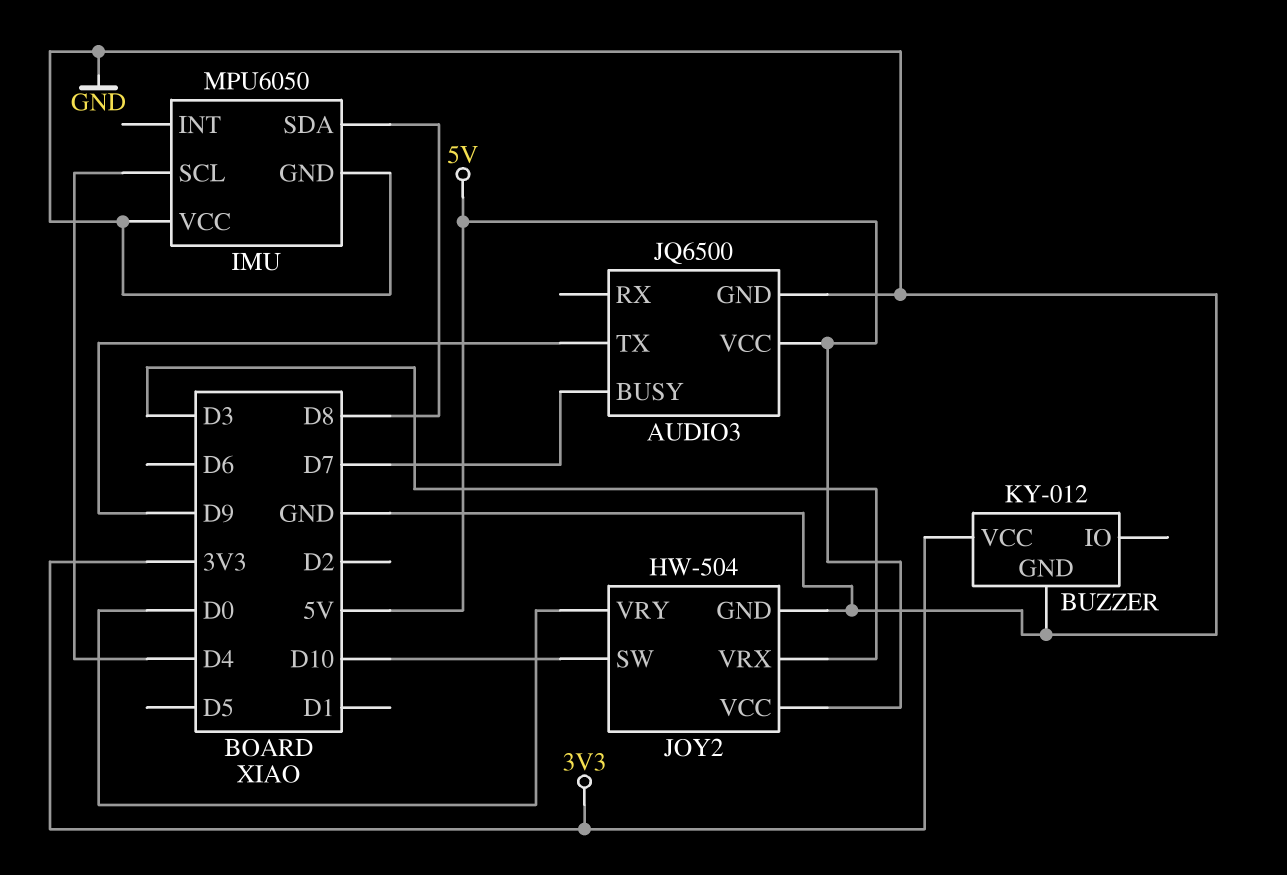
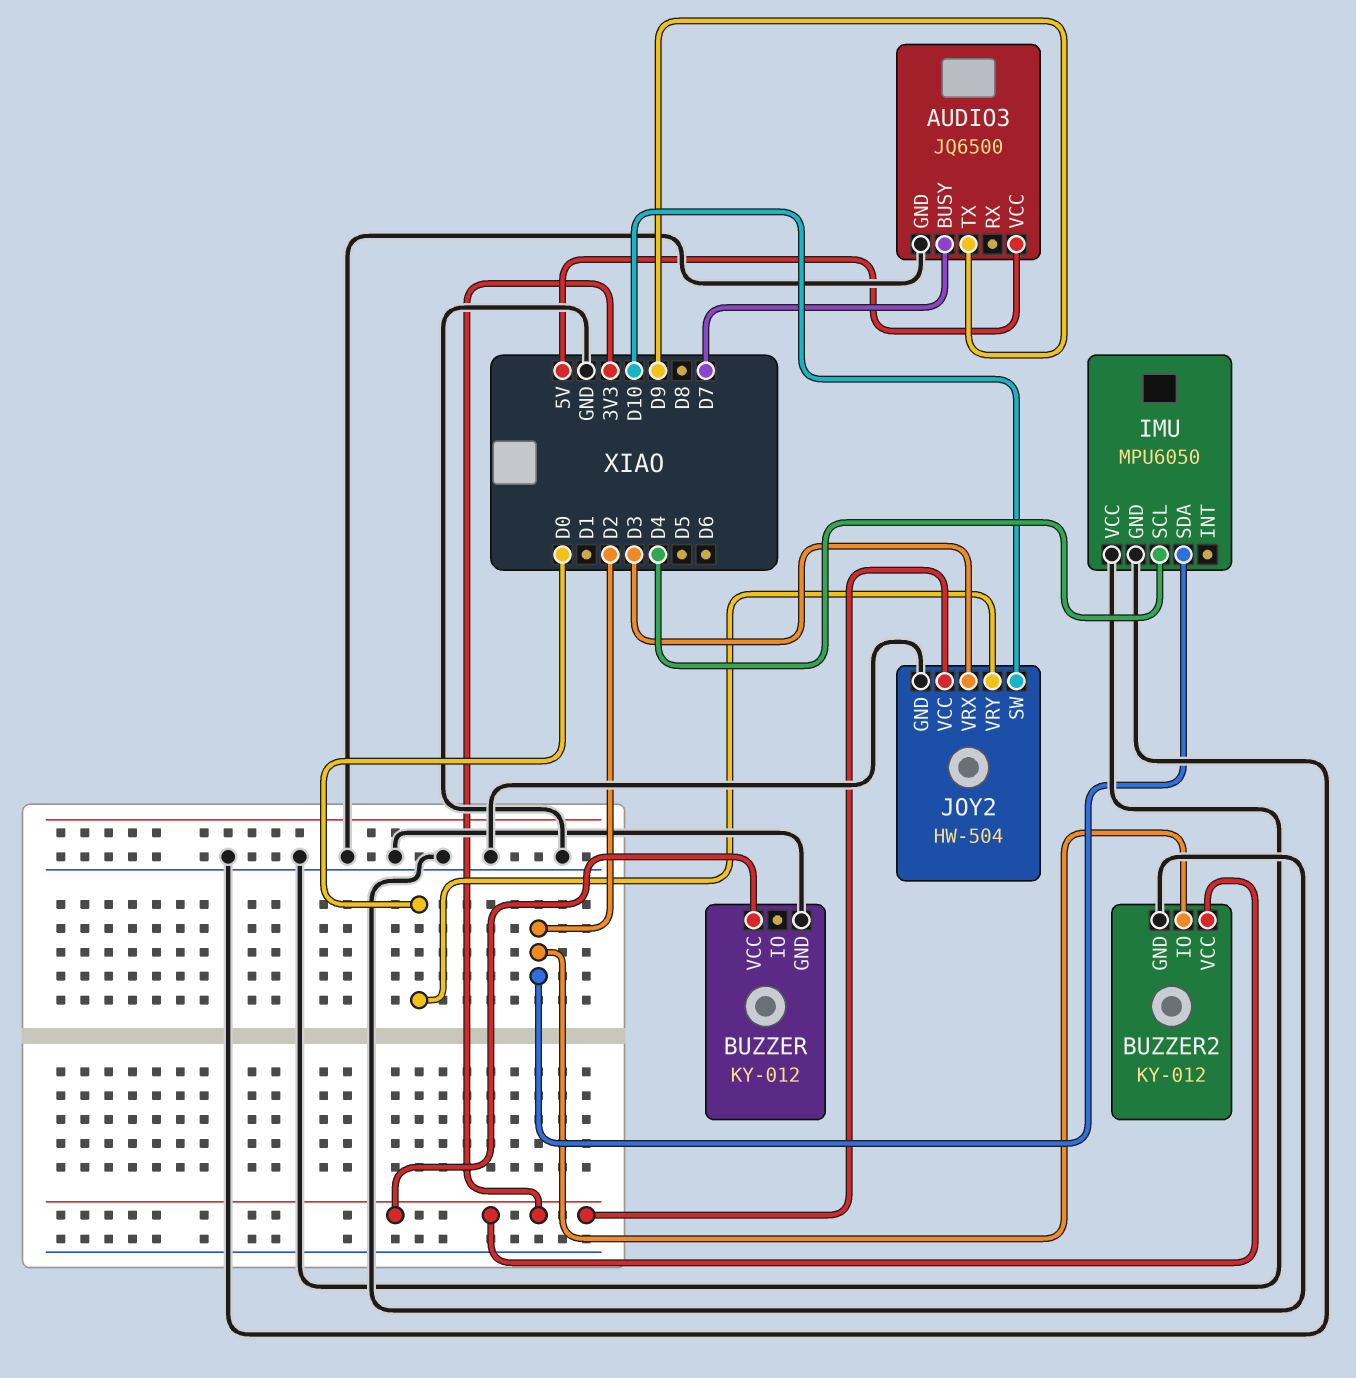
BUZZER2: none -> KY-012
BUZZER2 pin GND: none -> GND
BUZZER2 pin IO: none -> D2
BUZZER2 pin VCC: none -> 3V3
IMU pin SDA: D8 -> D2
JOY2 pin VCC: 5V -> 3V3

